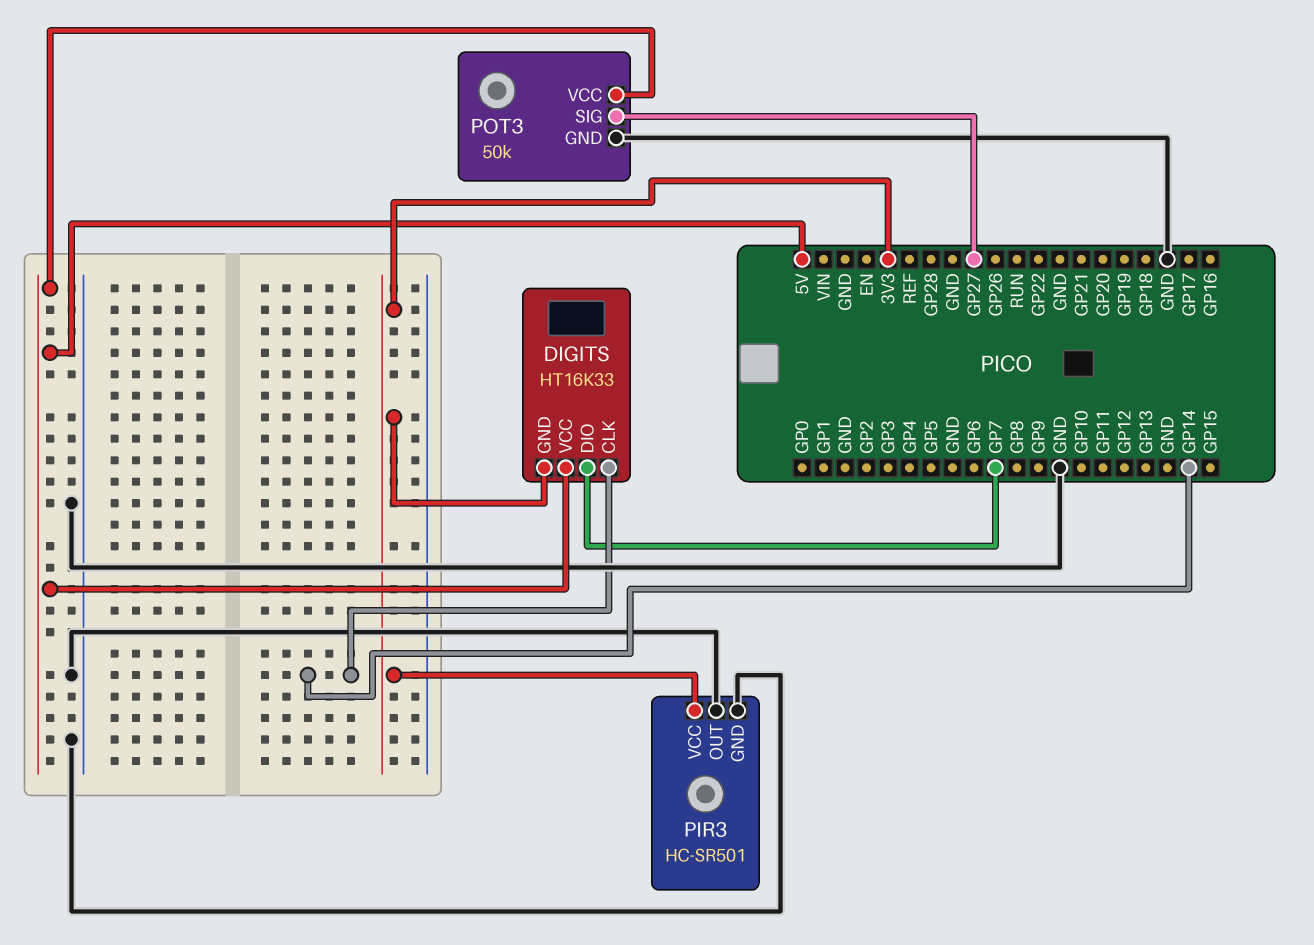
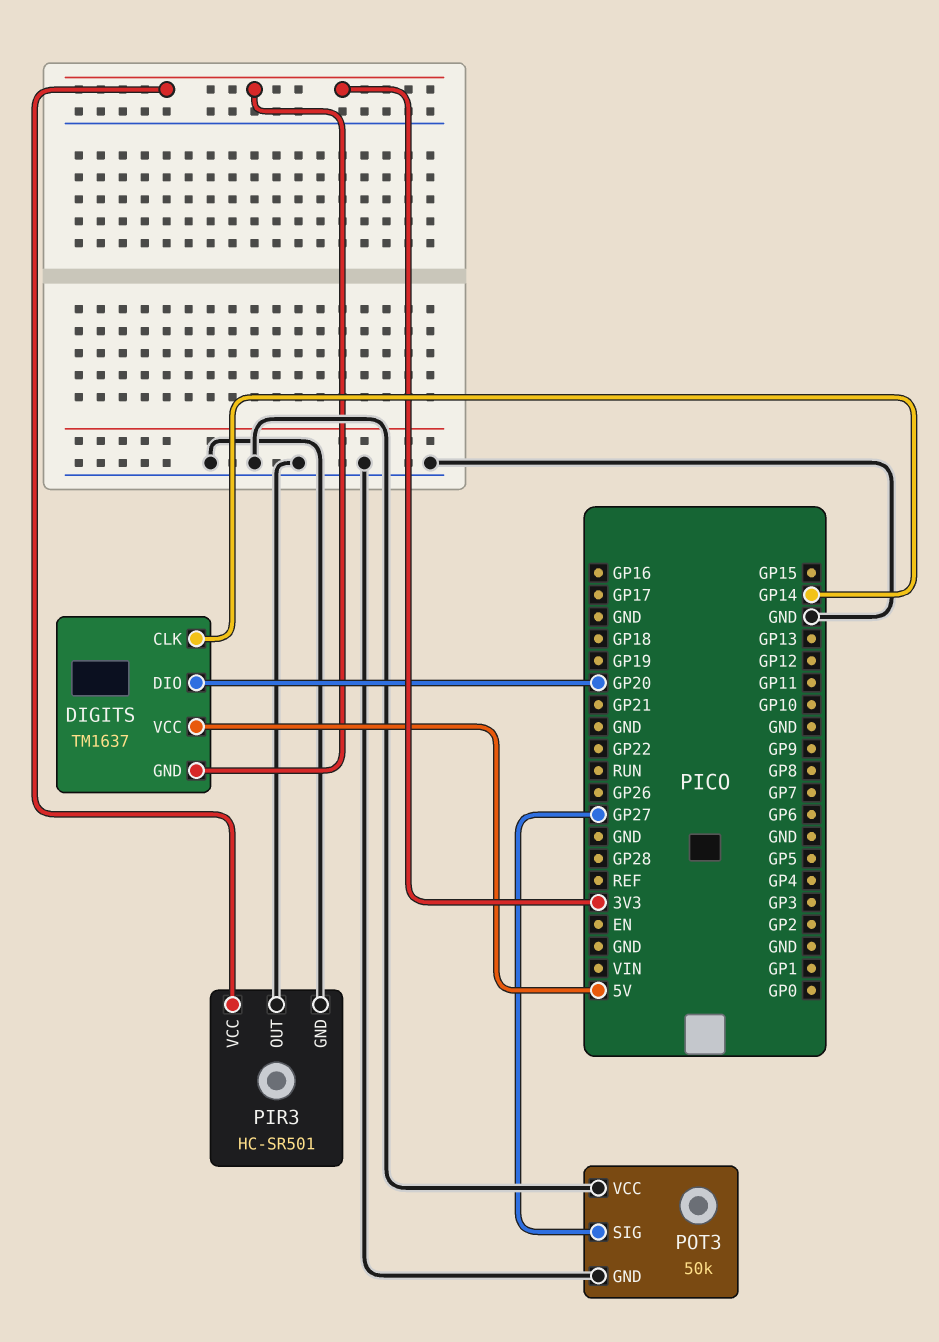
DIGITS: HT16K33 -> TM1637
DIGITS pin DIO: GP7 -> GP20
POT3 pin VCC: 5V -> GND

